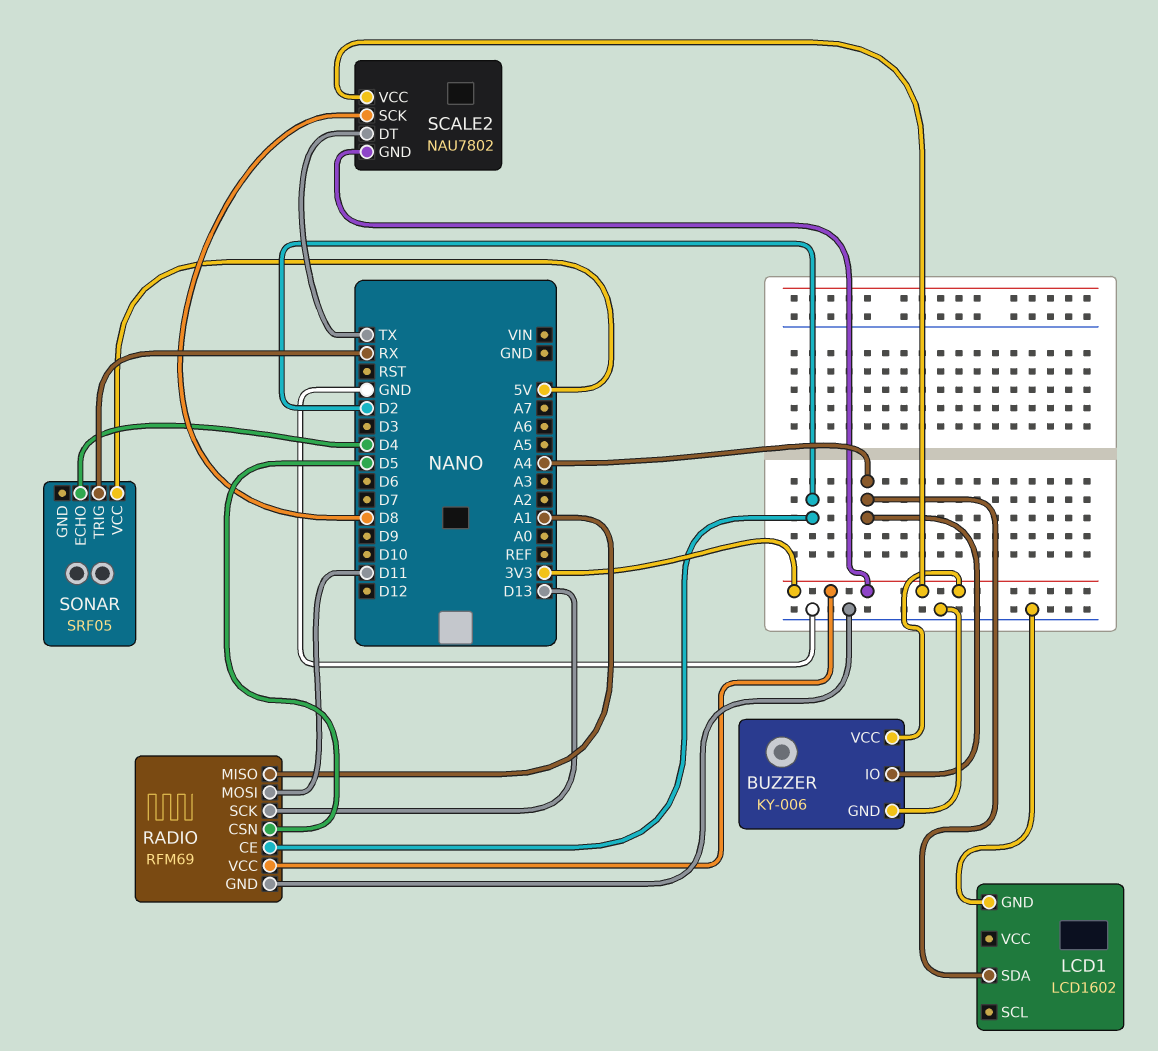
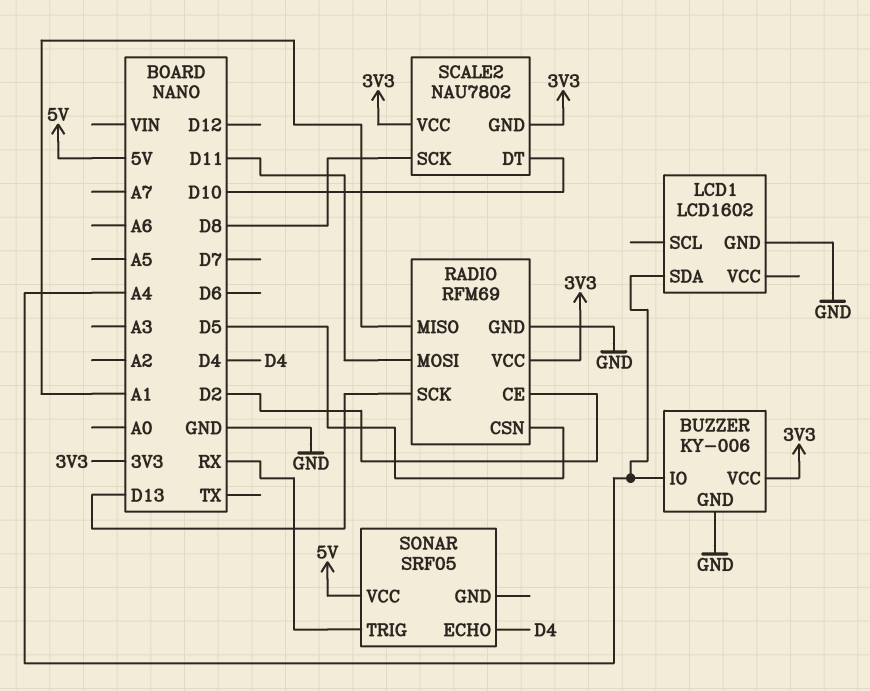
SCALE2 pin DT: TX -> D10

